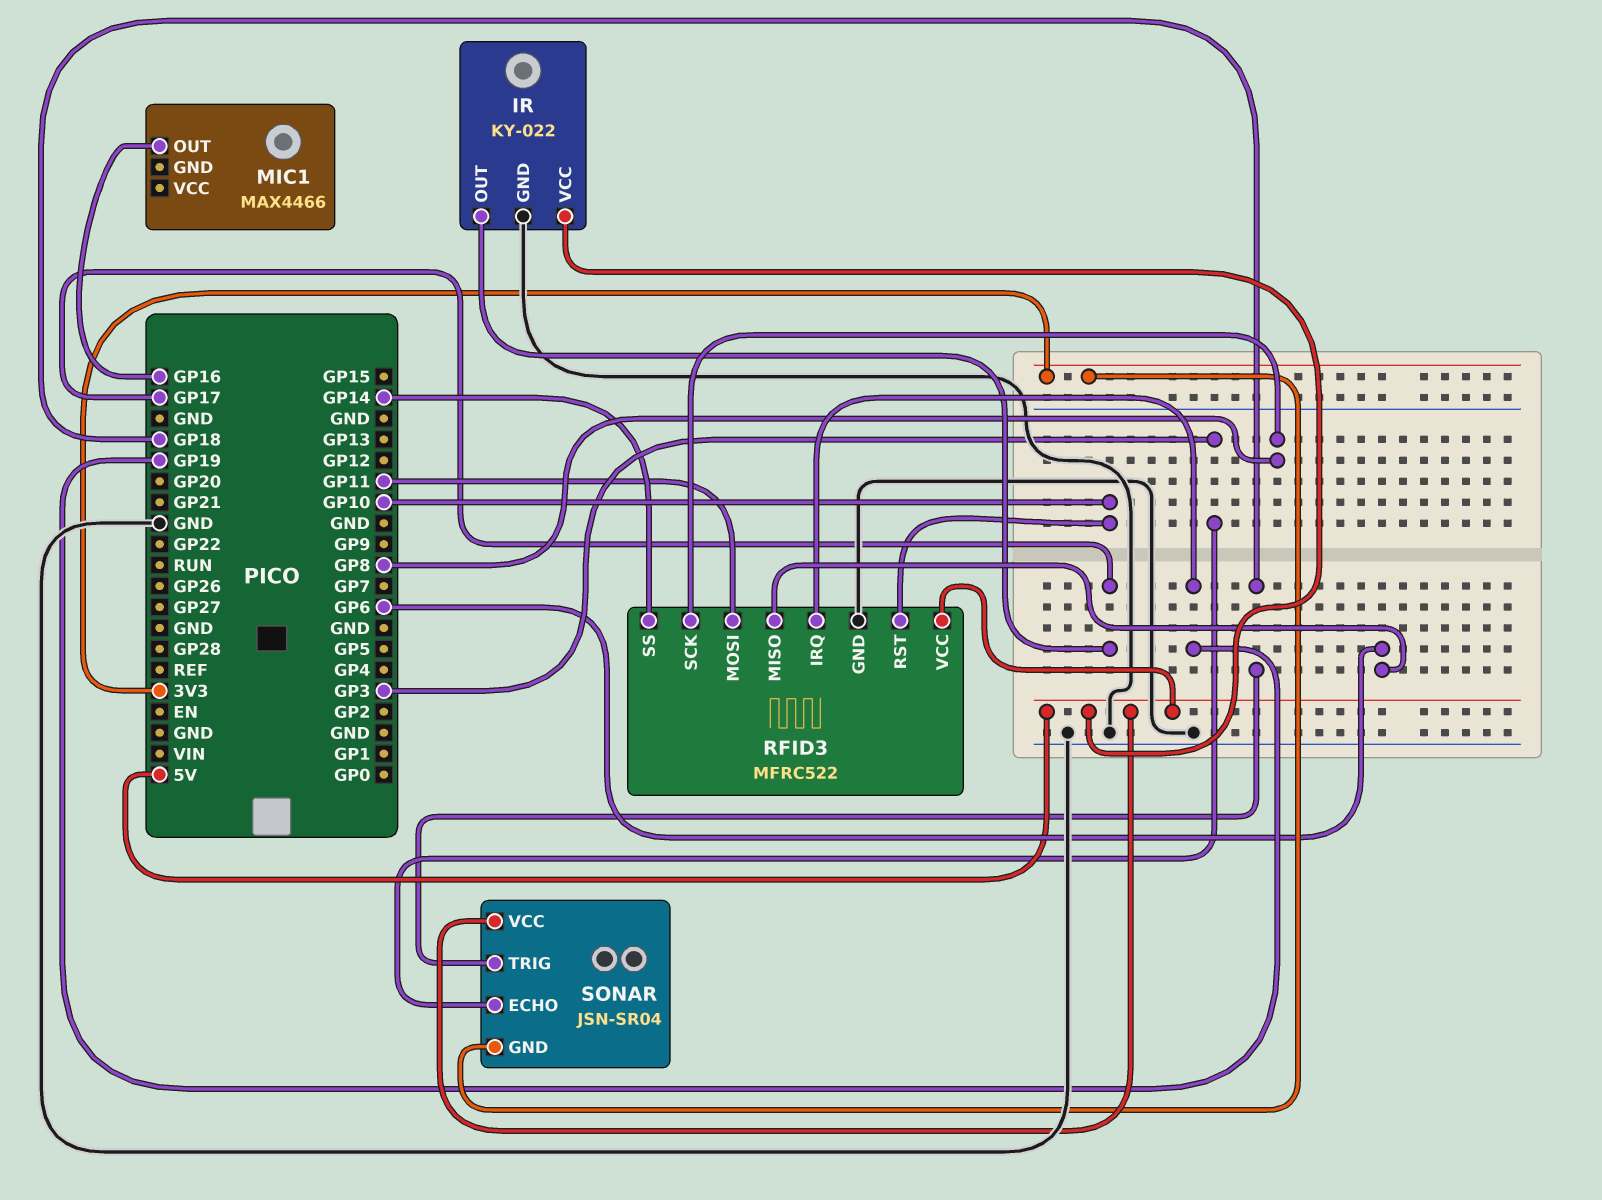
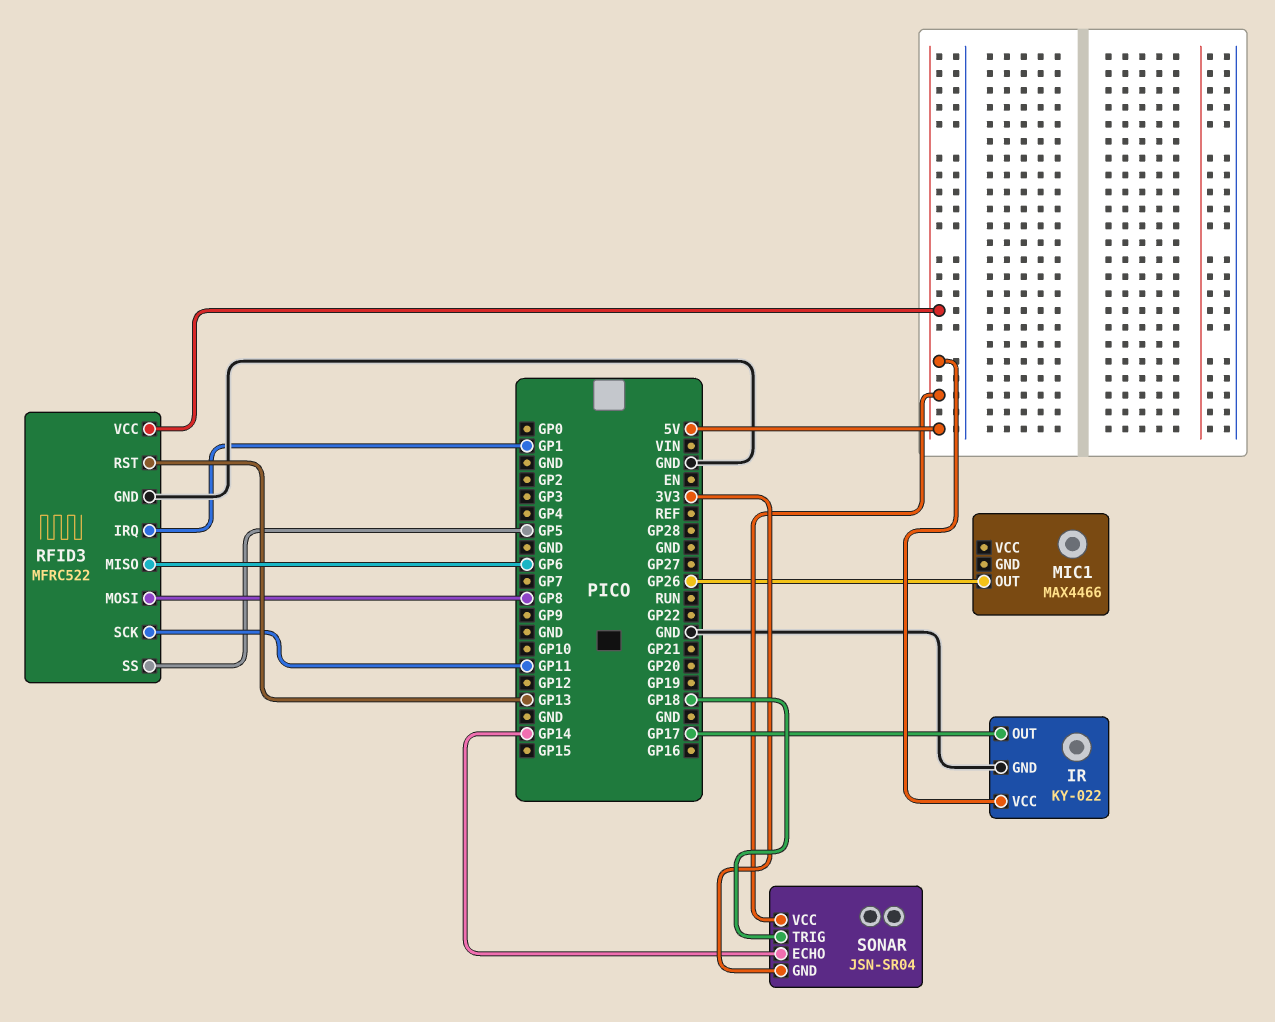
MIC1 pin OUT: GP16 -> GP26
RFID3 pin IRQ: GP19 -> GP1
RFID3 pin MOSI: GP11 -> GP8
RFID3 pin RST: GP10 -> GP13
RFID3 pin SCK: GP8 -> GP11
RFID3 pin SS: GP14 -> GP5
SONAR pin ECHO: GP3 -> GP14

